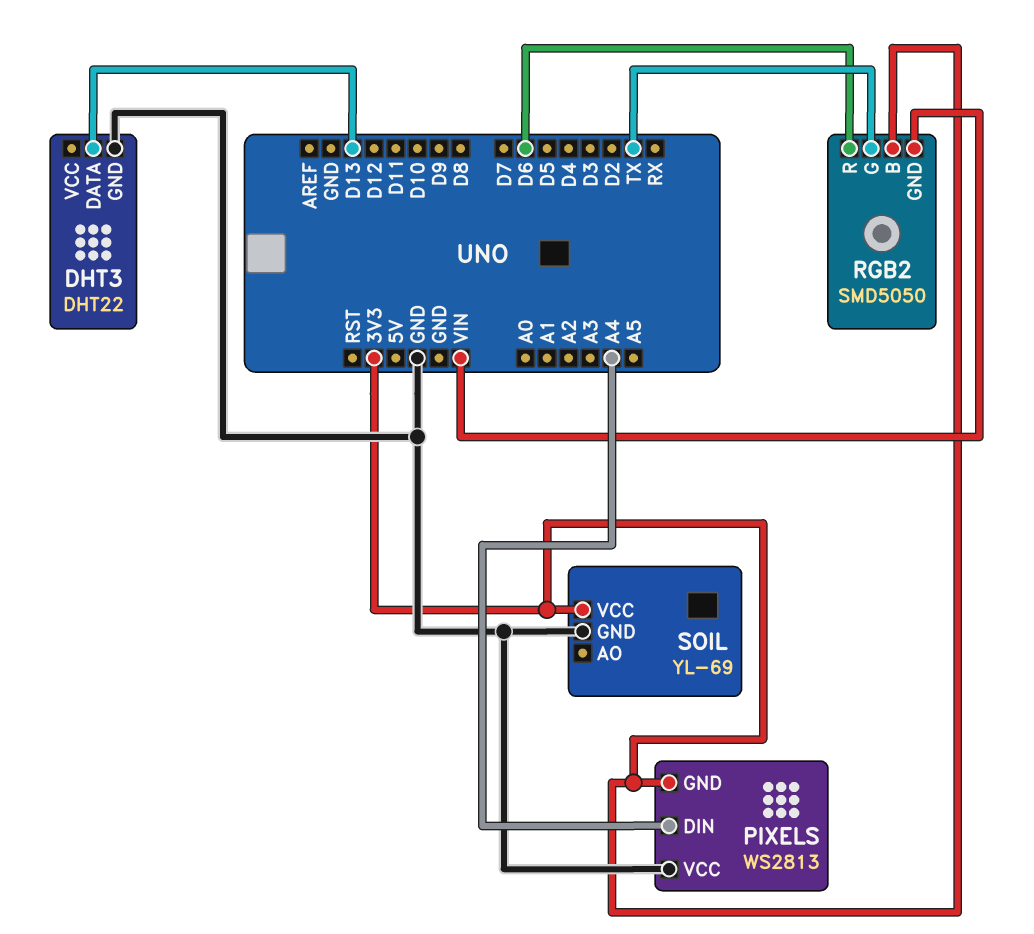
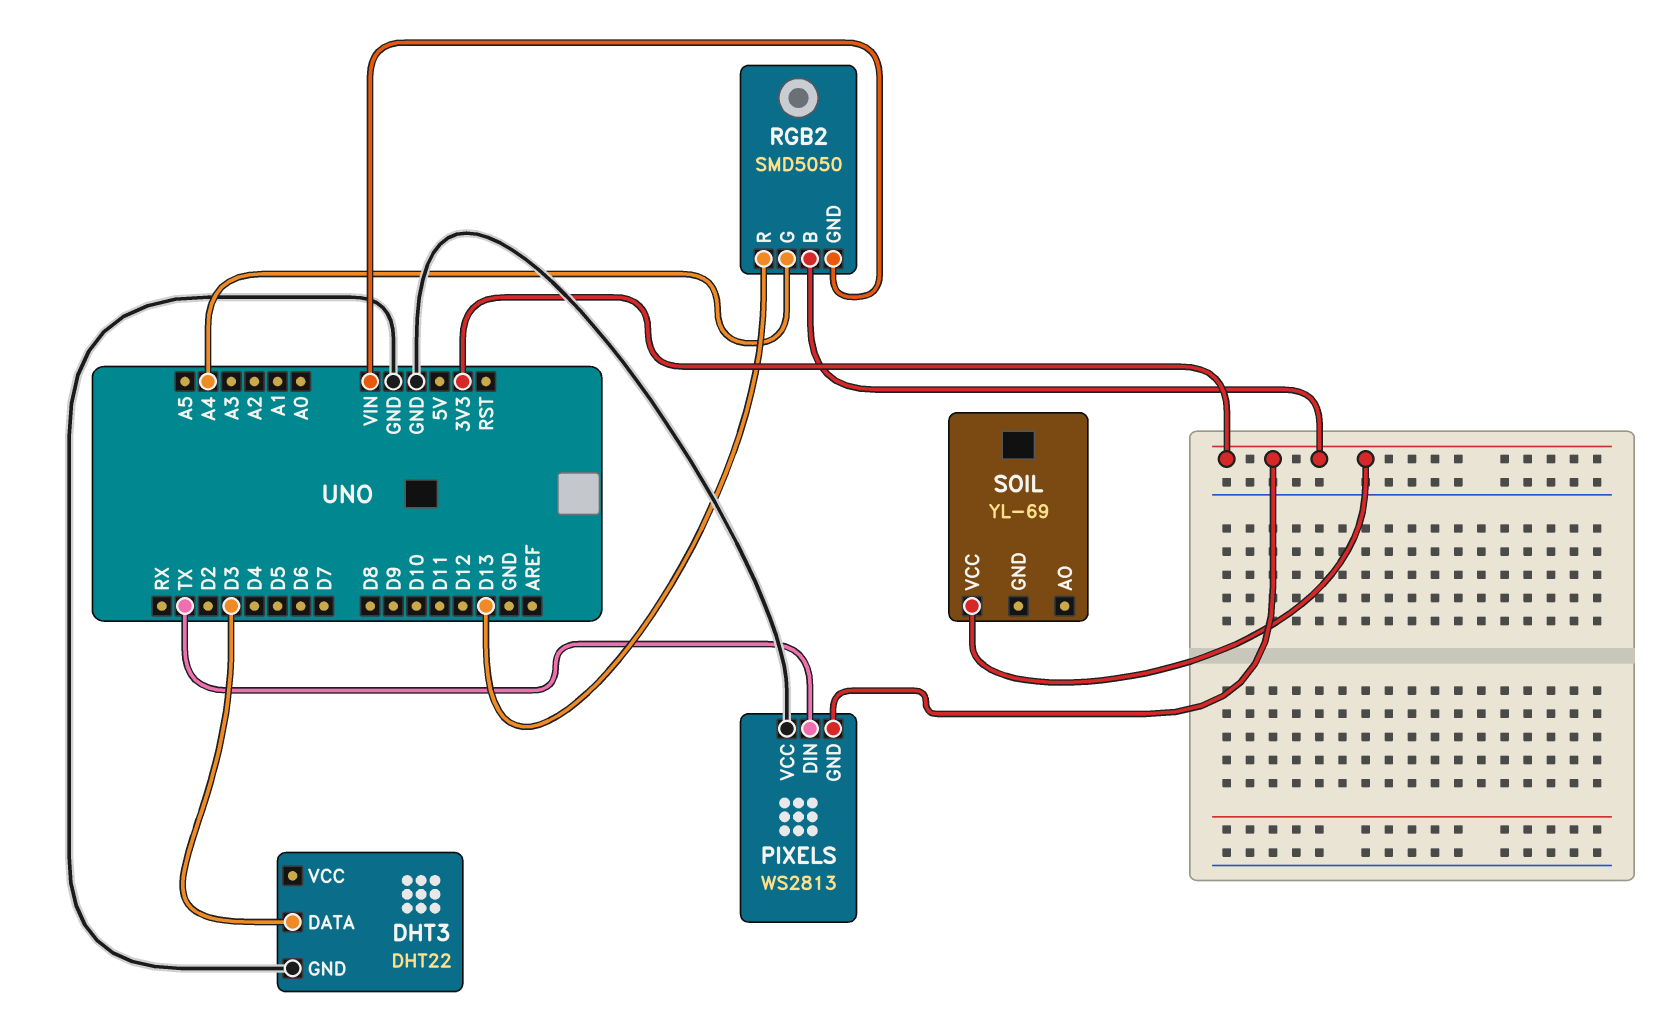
DHT3 pin DATA: D13 -> D3
PIXELS pin DIN: A4 -> TX
RGB2 pin G: TX -> A4
RGB2 pin R: D6 -> D13
SOIL pin GND: GND -> none

